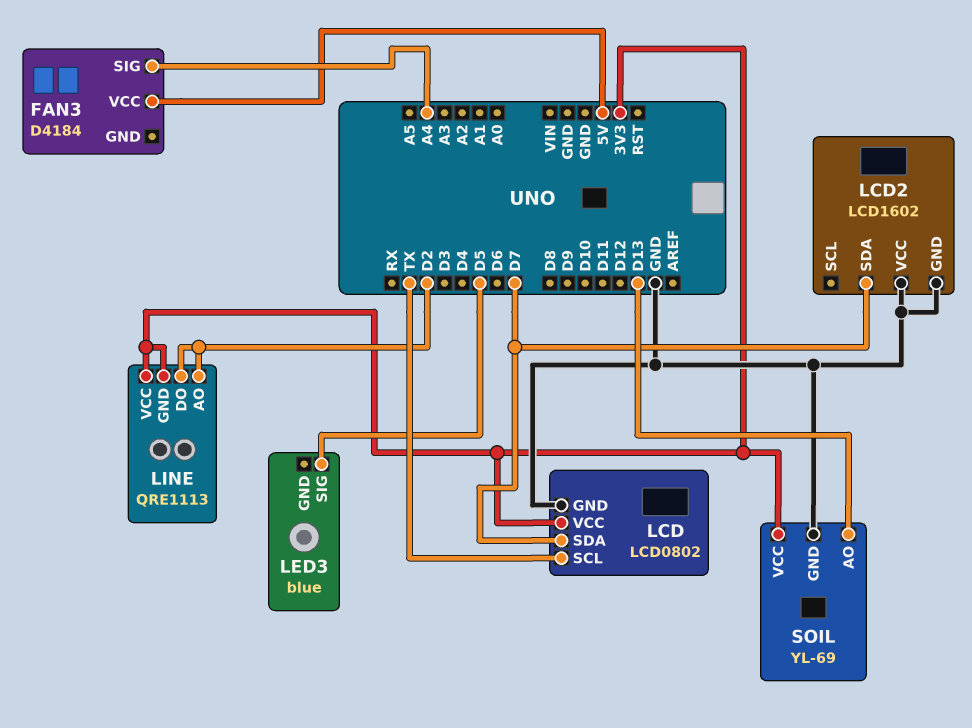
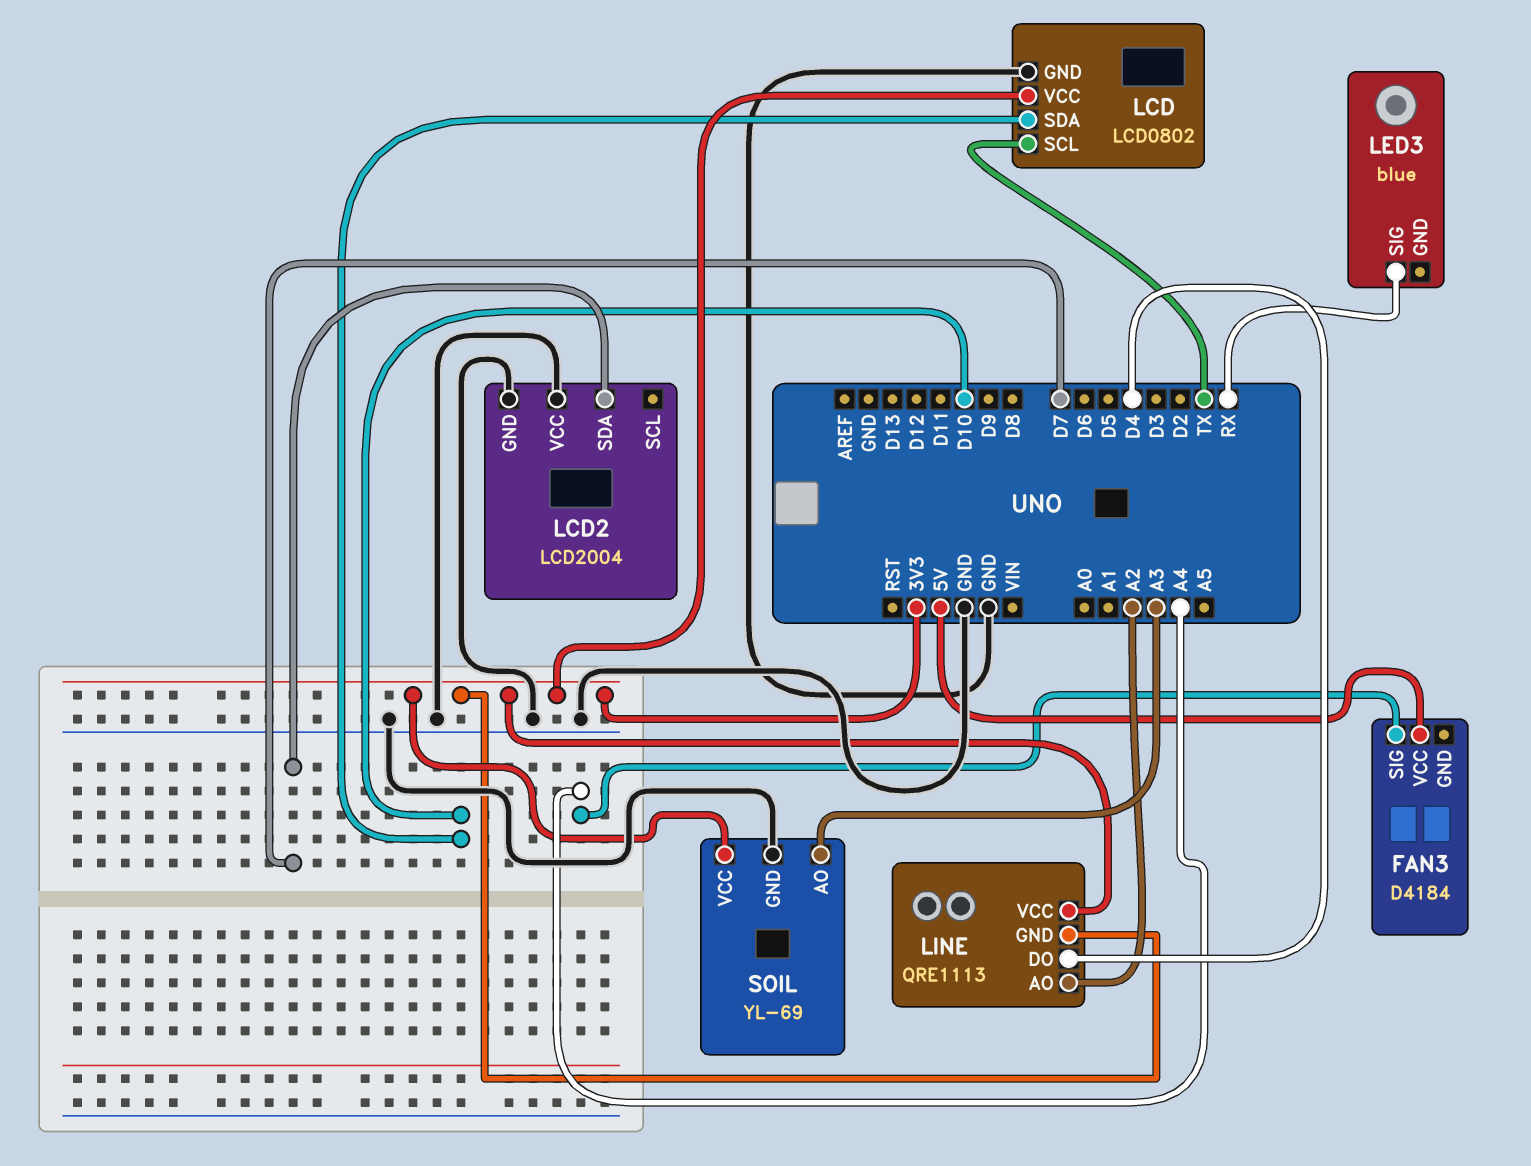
LCD pin SDA: D7 -> D10
LCD2: LCD1602 -> LCD2004
LED3 pin SIG: D5 -> RX
LINE pin AO: D2 -> A2
LINE pin DO: D2 -> D4
SOIL pin AO: D13 -> A3

